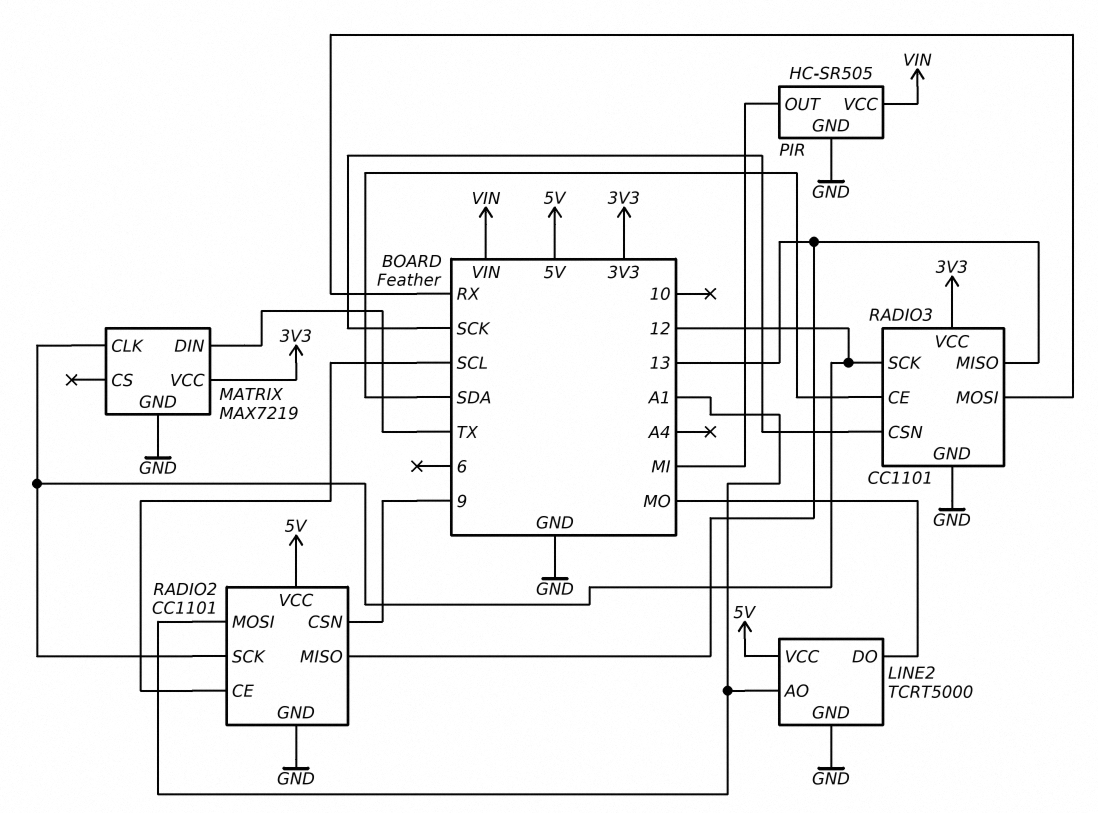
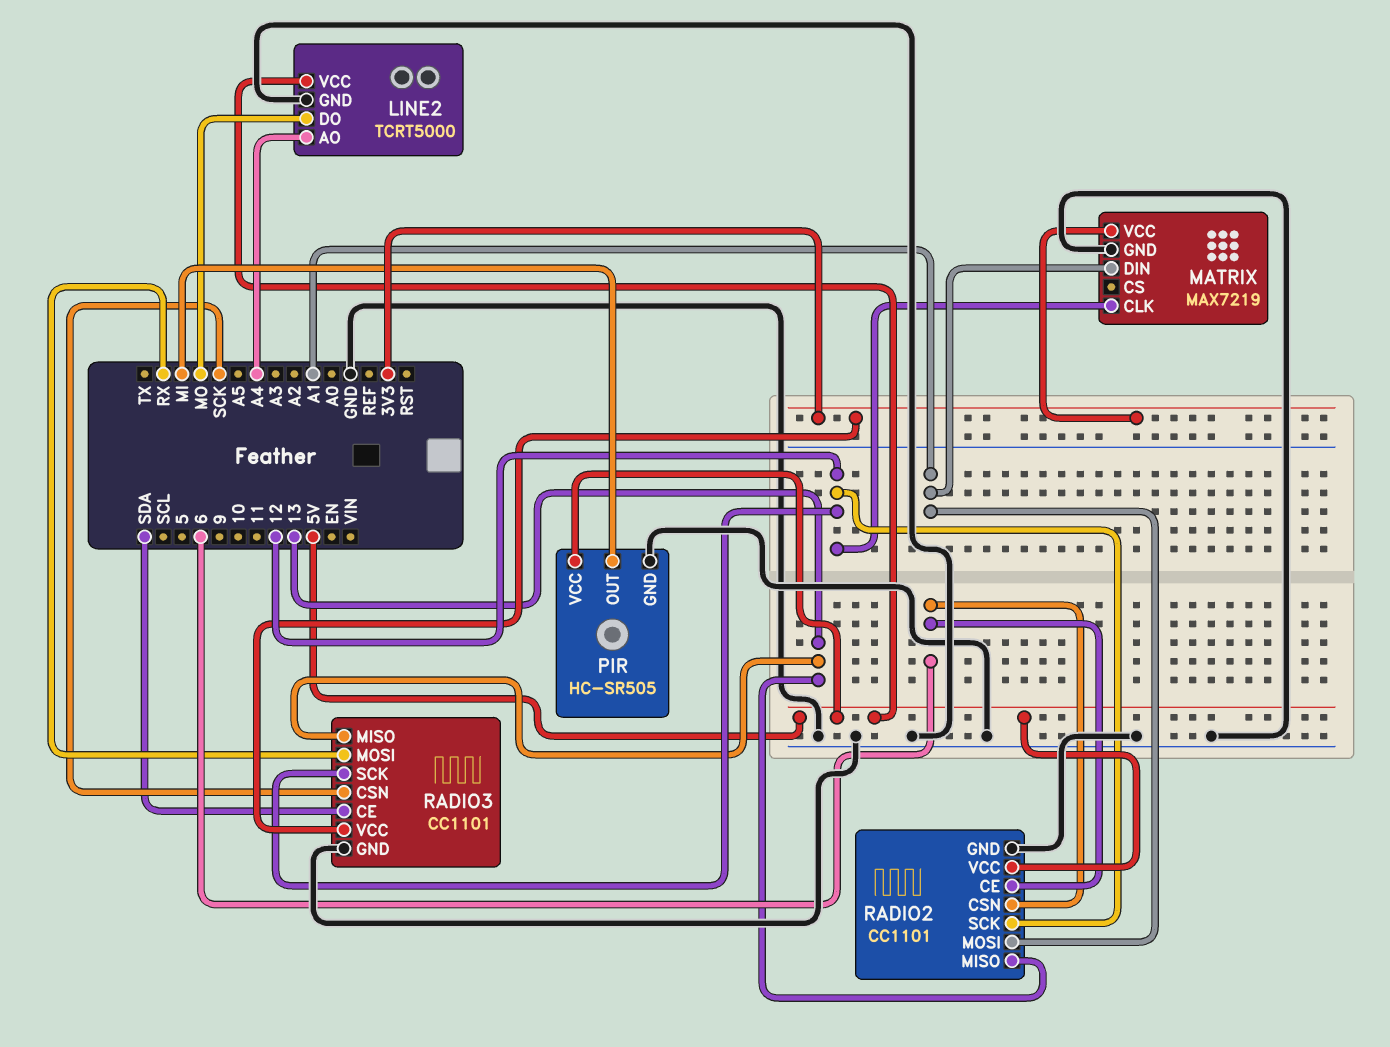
LINE2 pin AO: A1 -> A4
MATRIX pin DIN: TX -> A1
PIR pin VCC: VIN -> 5V
RADIO2 pin CE: SCL -> 6
RADIO2 pin CSN: 9 -> 6

